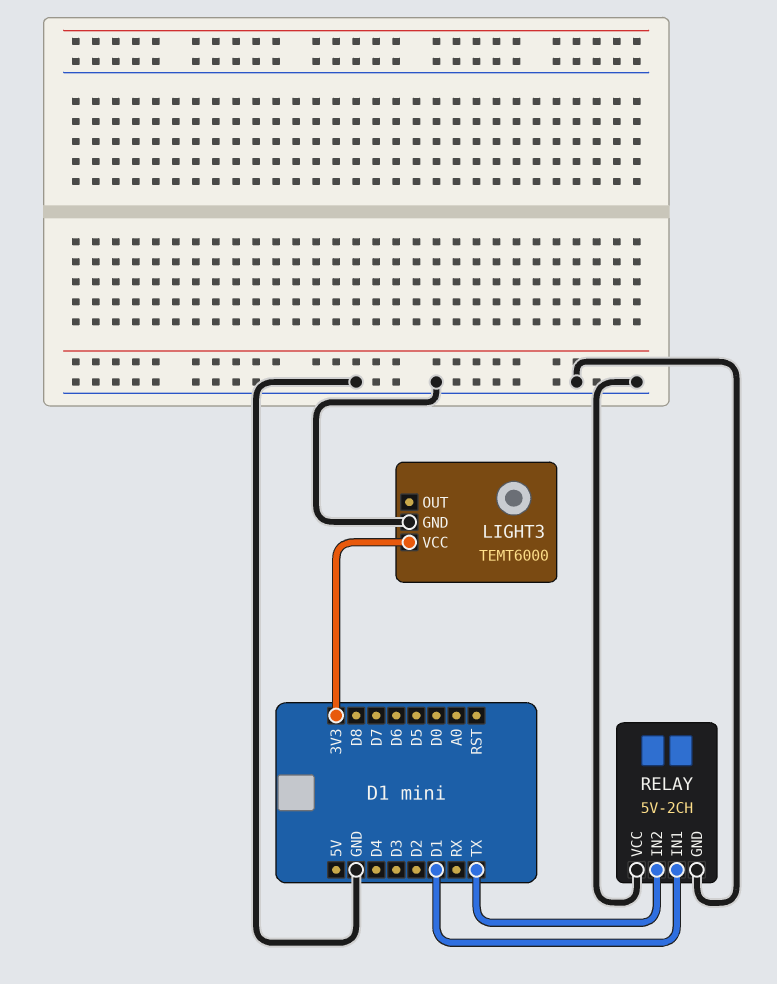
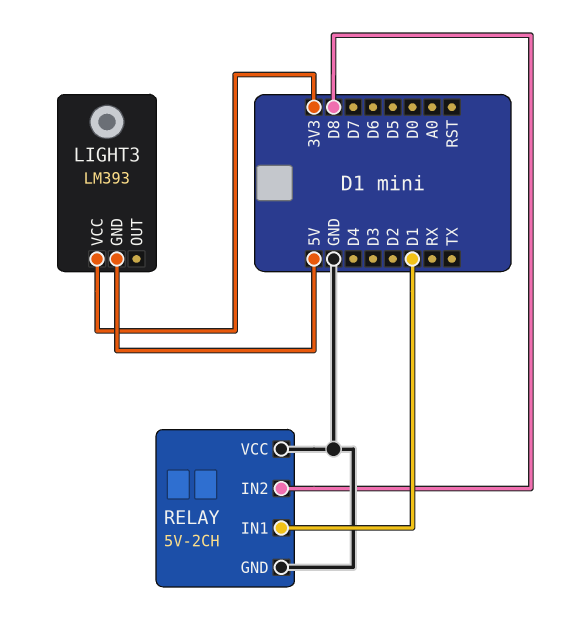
LIGHT3: TEMT6000 -> LM393
LIGHT3 pin GND: GND -> 5V
RELAY pin IN2: TX -> D8

